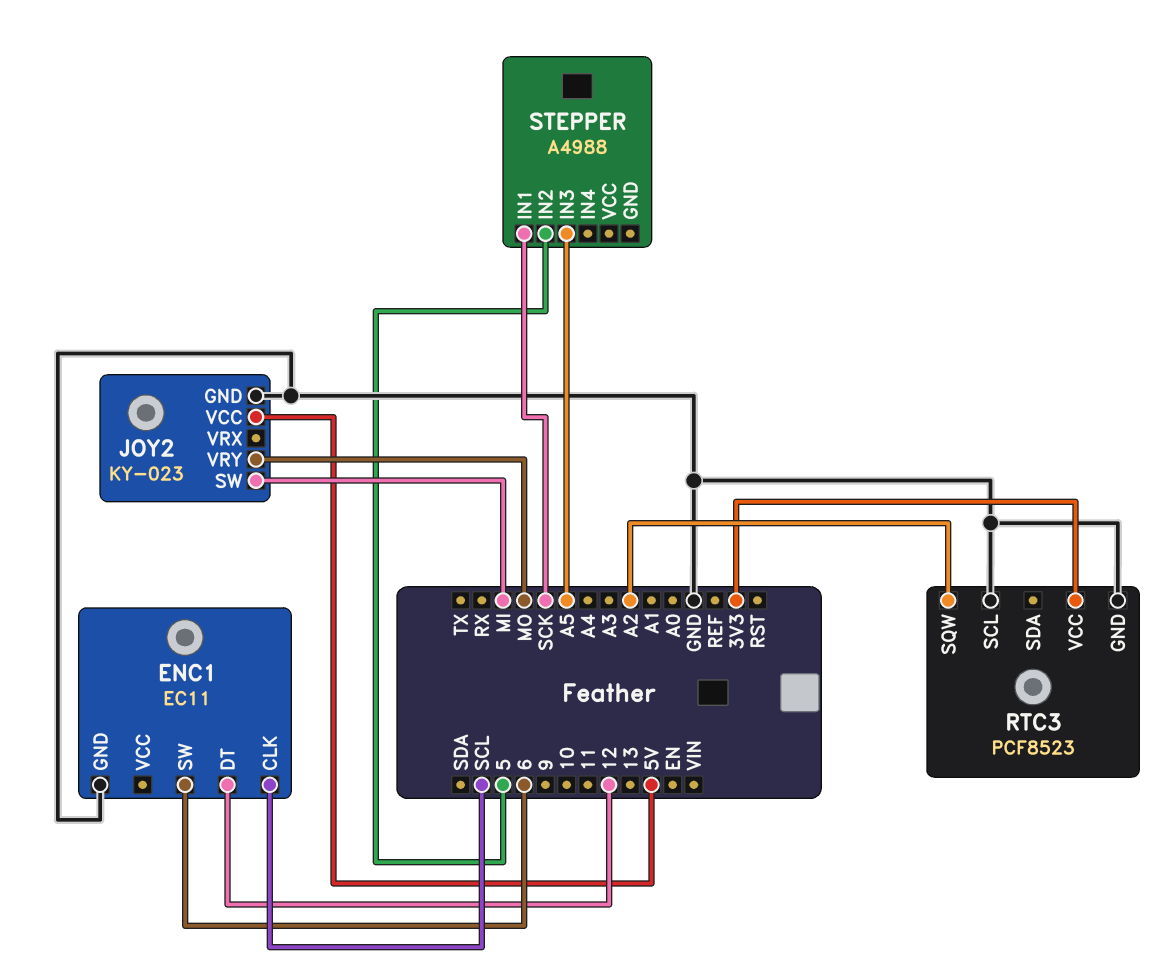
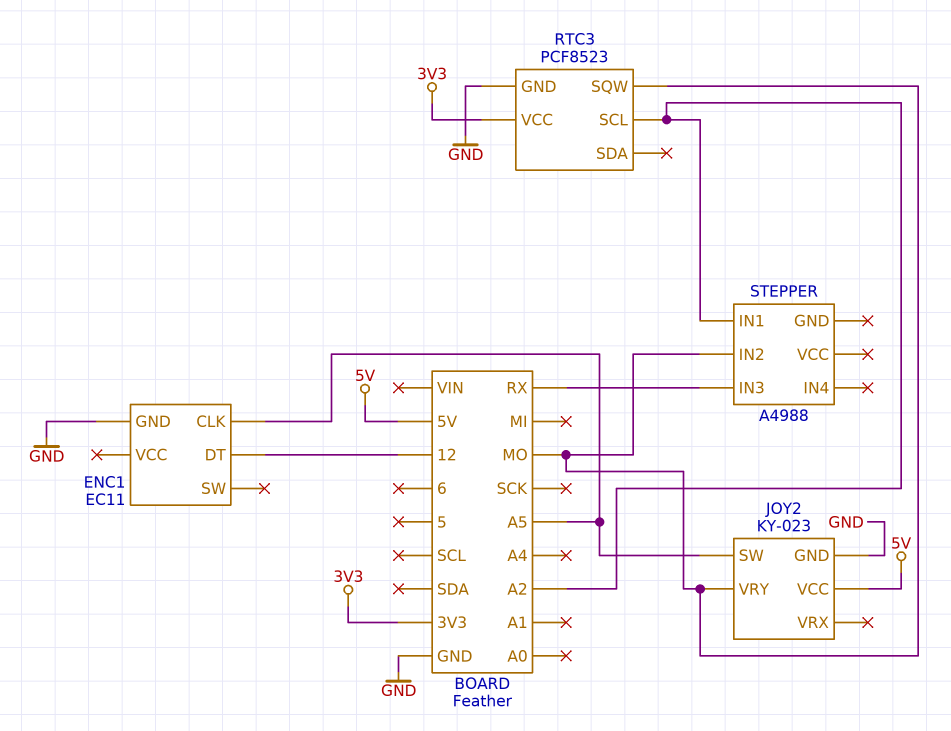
ENC1 pin CLK: SCL -> A5
ENC1 pin SW: 6 -> none
JOY2 pin SW: MI -> A5
RTC3 pin SCL: GND -> A2
RTC3 pin SQW: A2 -> MO
STEPPER pin IN1: SCK -> A2
STEPPER pin IN2: 5 -> MO
STEPPER pin IN3: A5 -> RX

